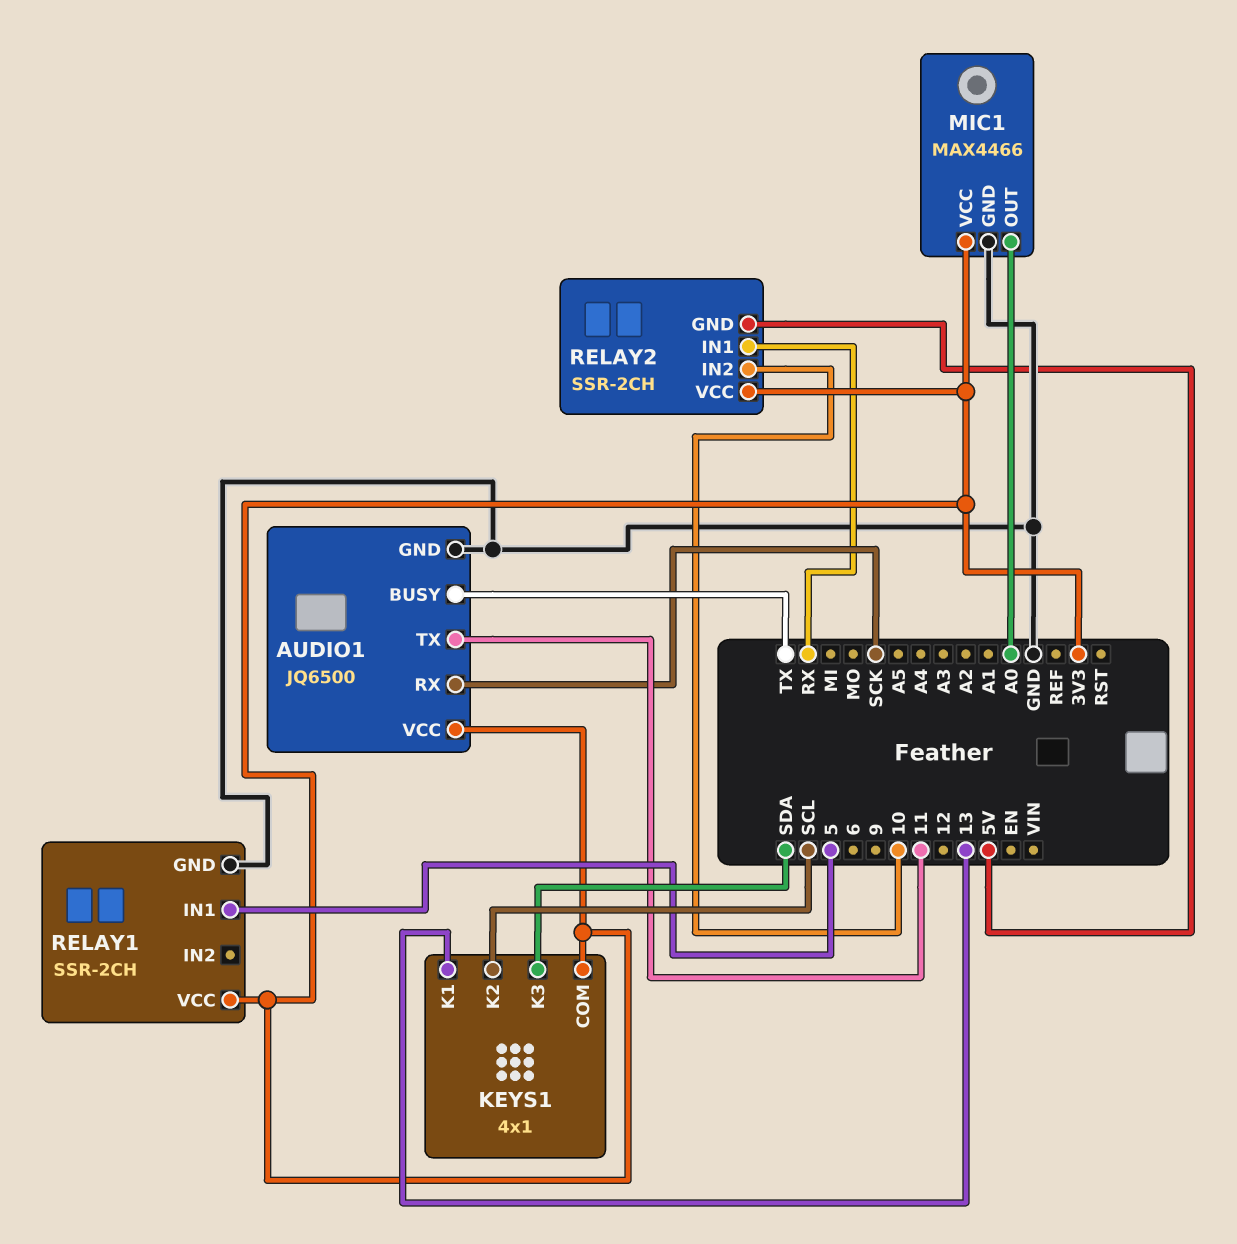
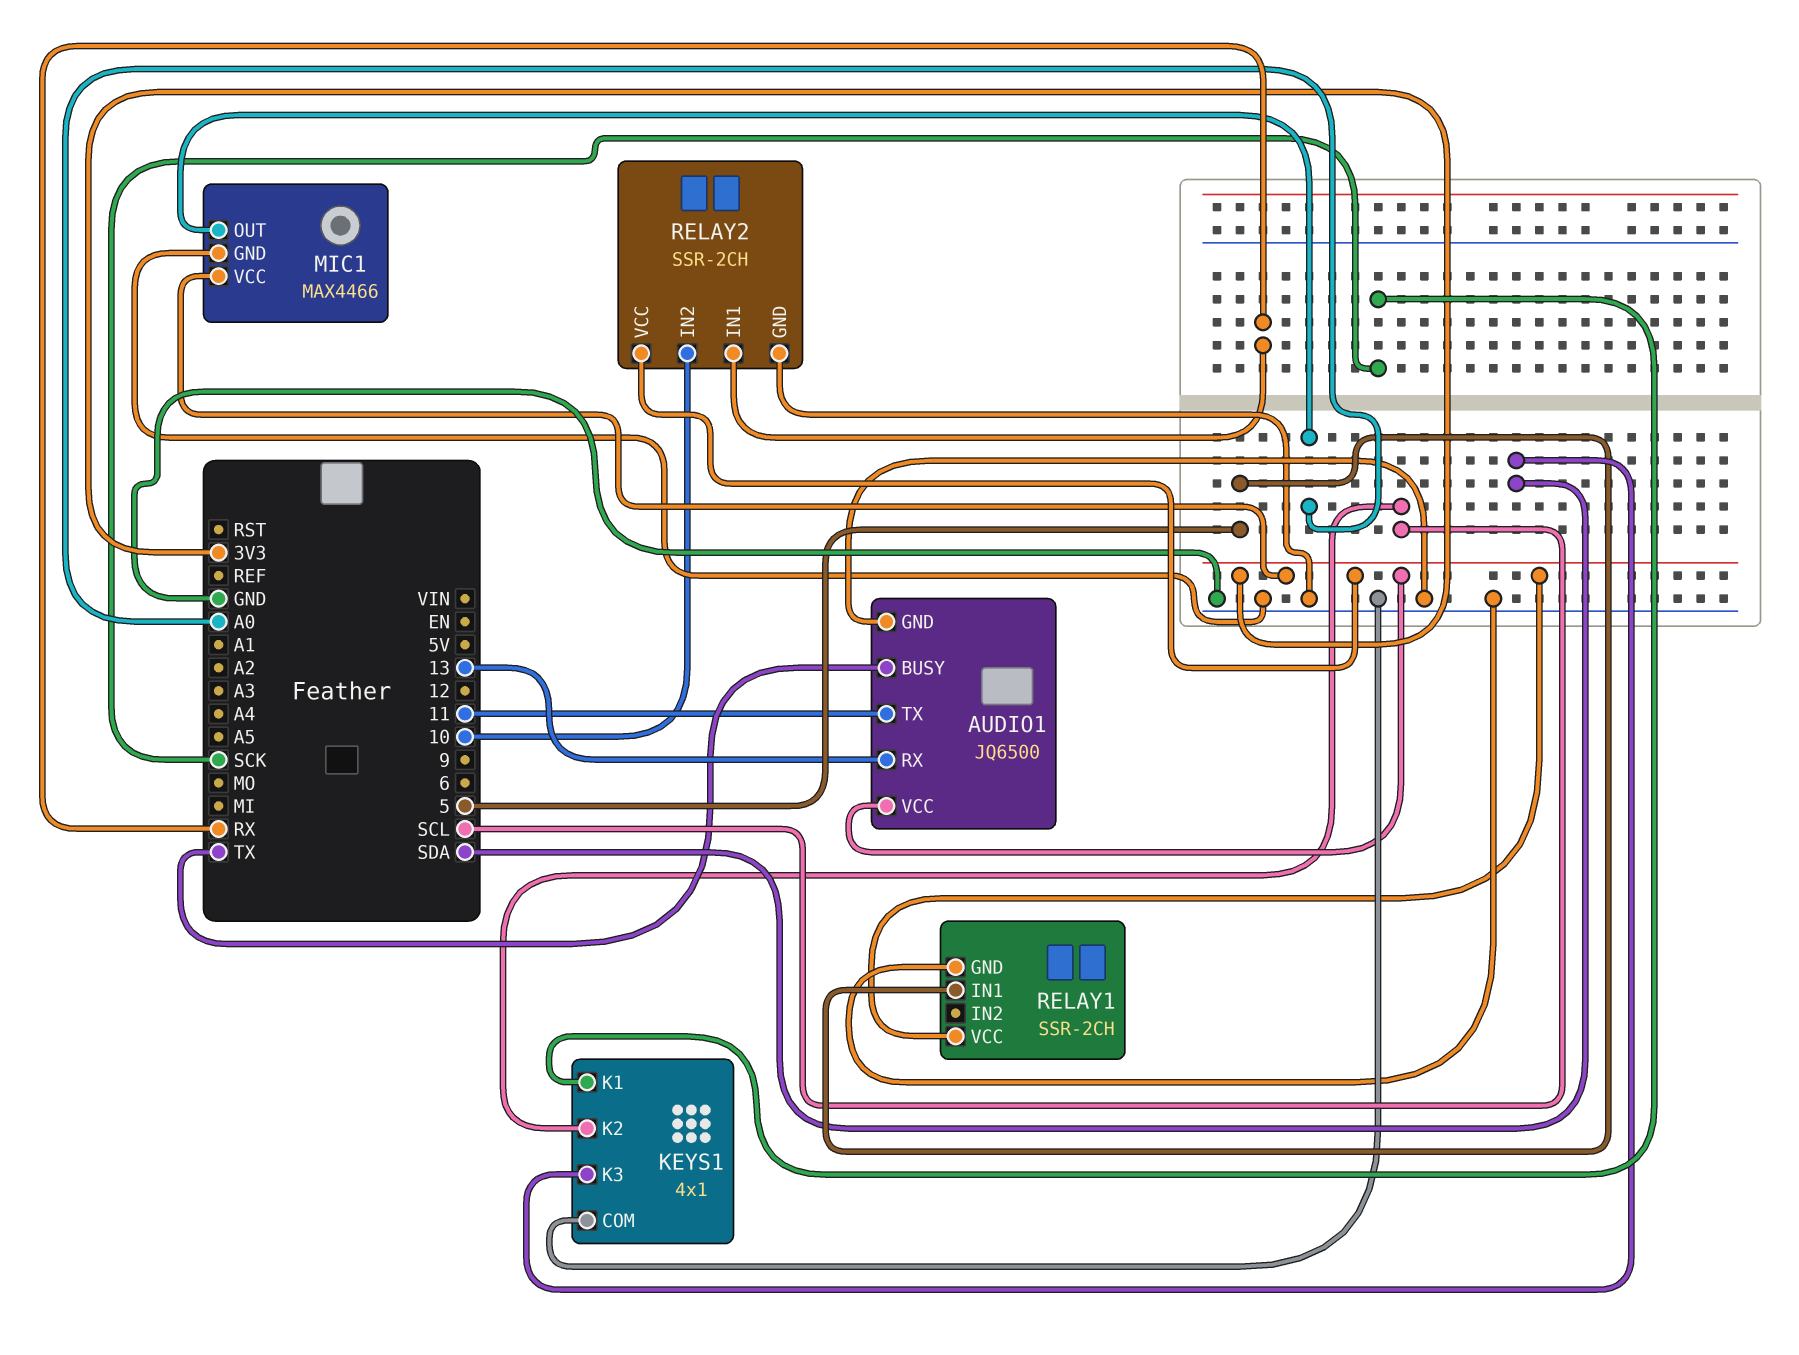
AUDIO1 pin RX: SCK -> 13
KEYS1 pin COM: 3V3 -> GND
KEYS1 pin K1: 13 -> SCK
RELAY2 pin GND: 5V -> GND

